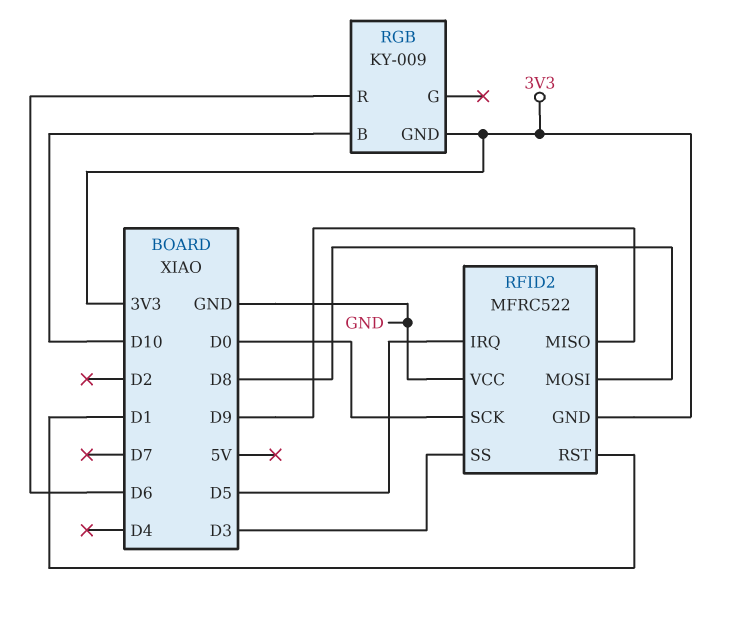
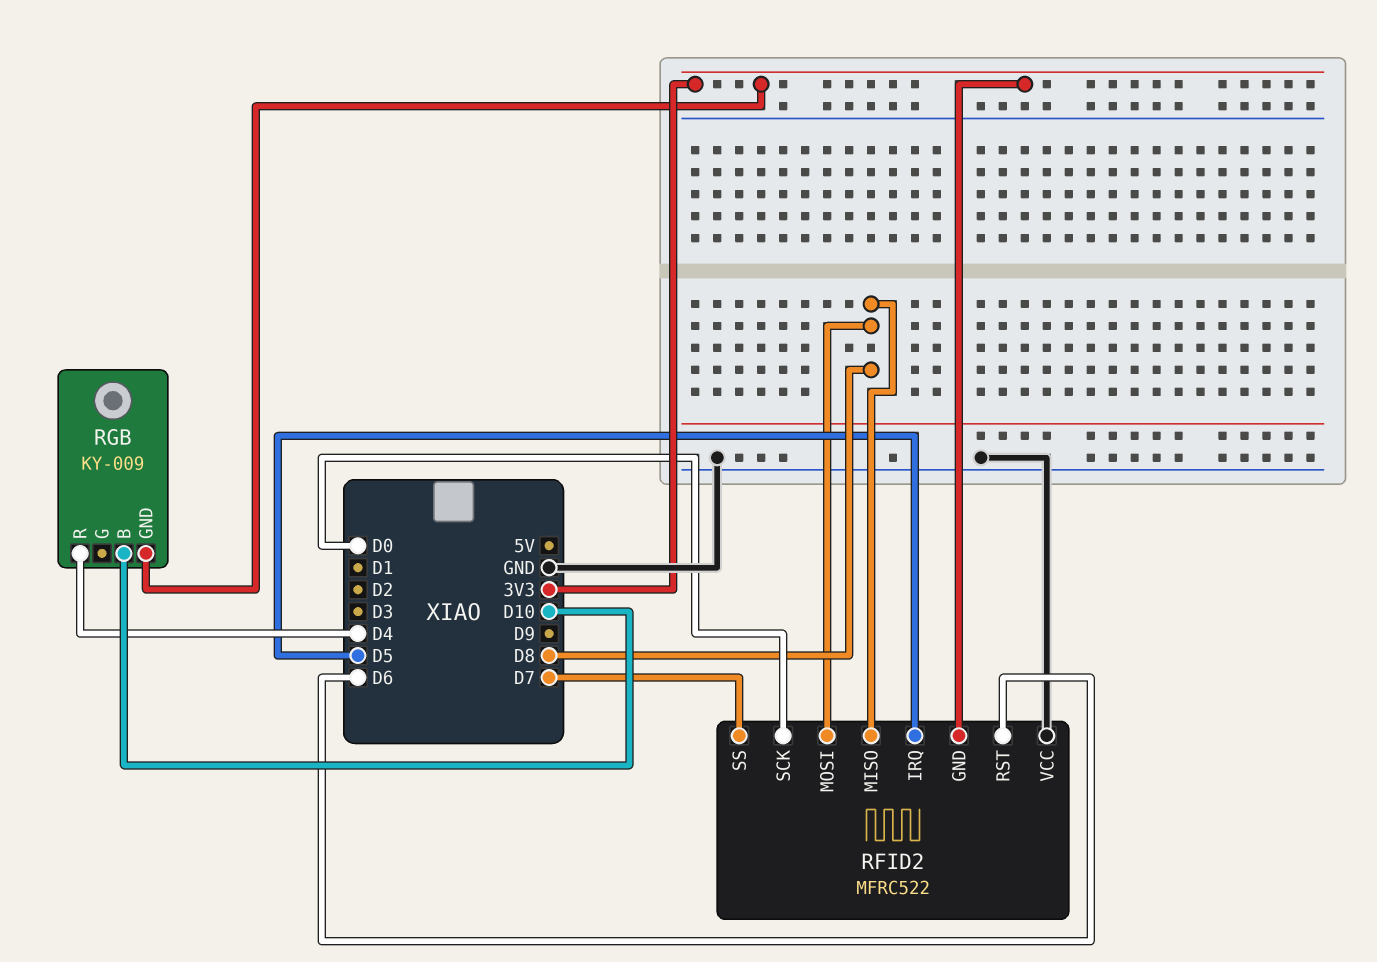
RFID2 pin MISO: D9 -> D8
RFID2 pin RST: D1 -> D6
RFID2 pin SS: D3 -> D7
RGB pin R: D6 -> D4

